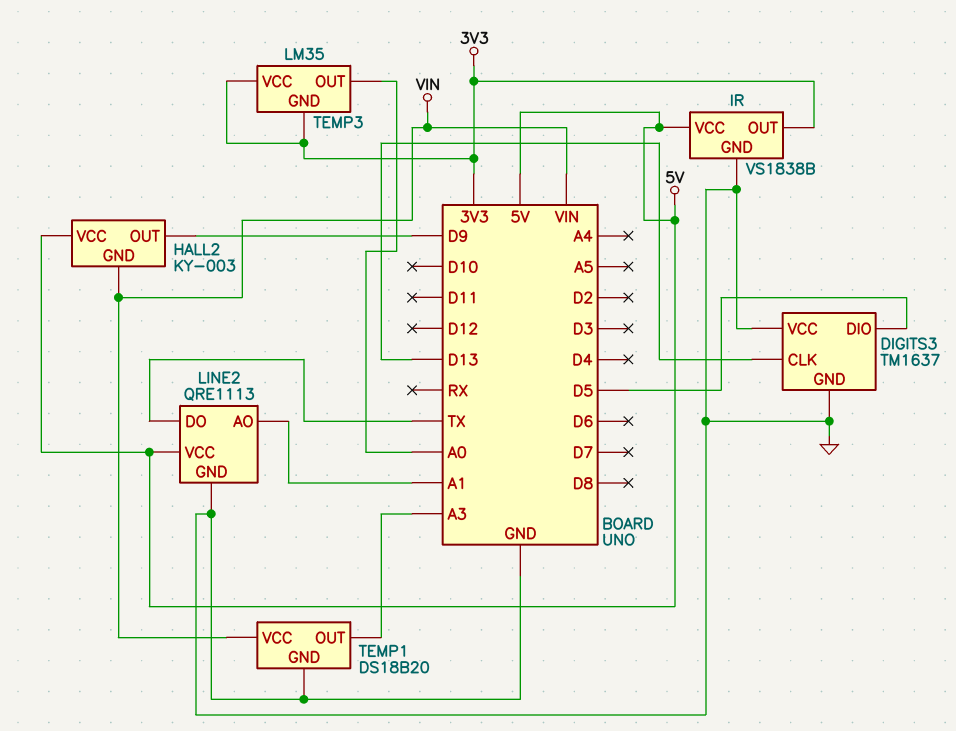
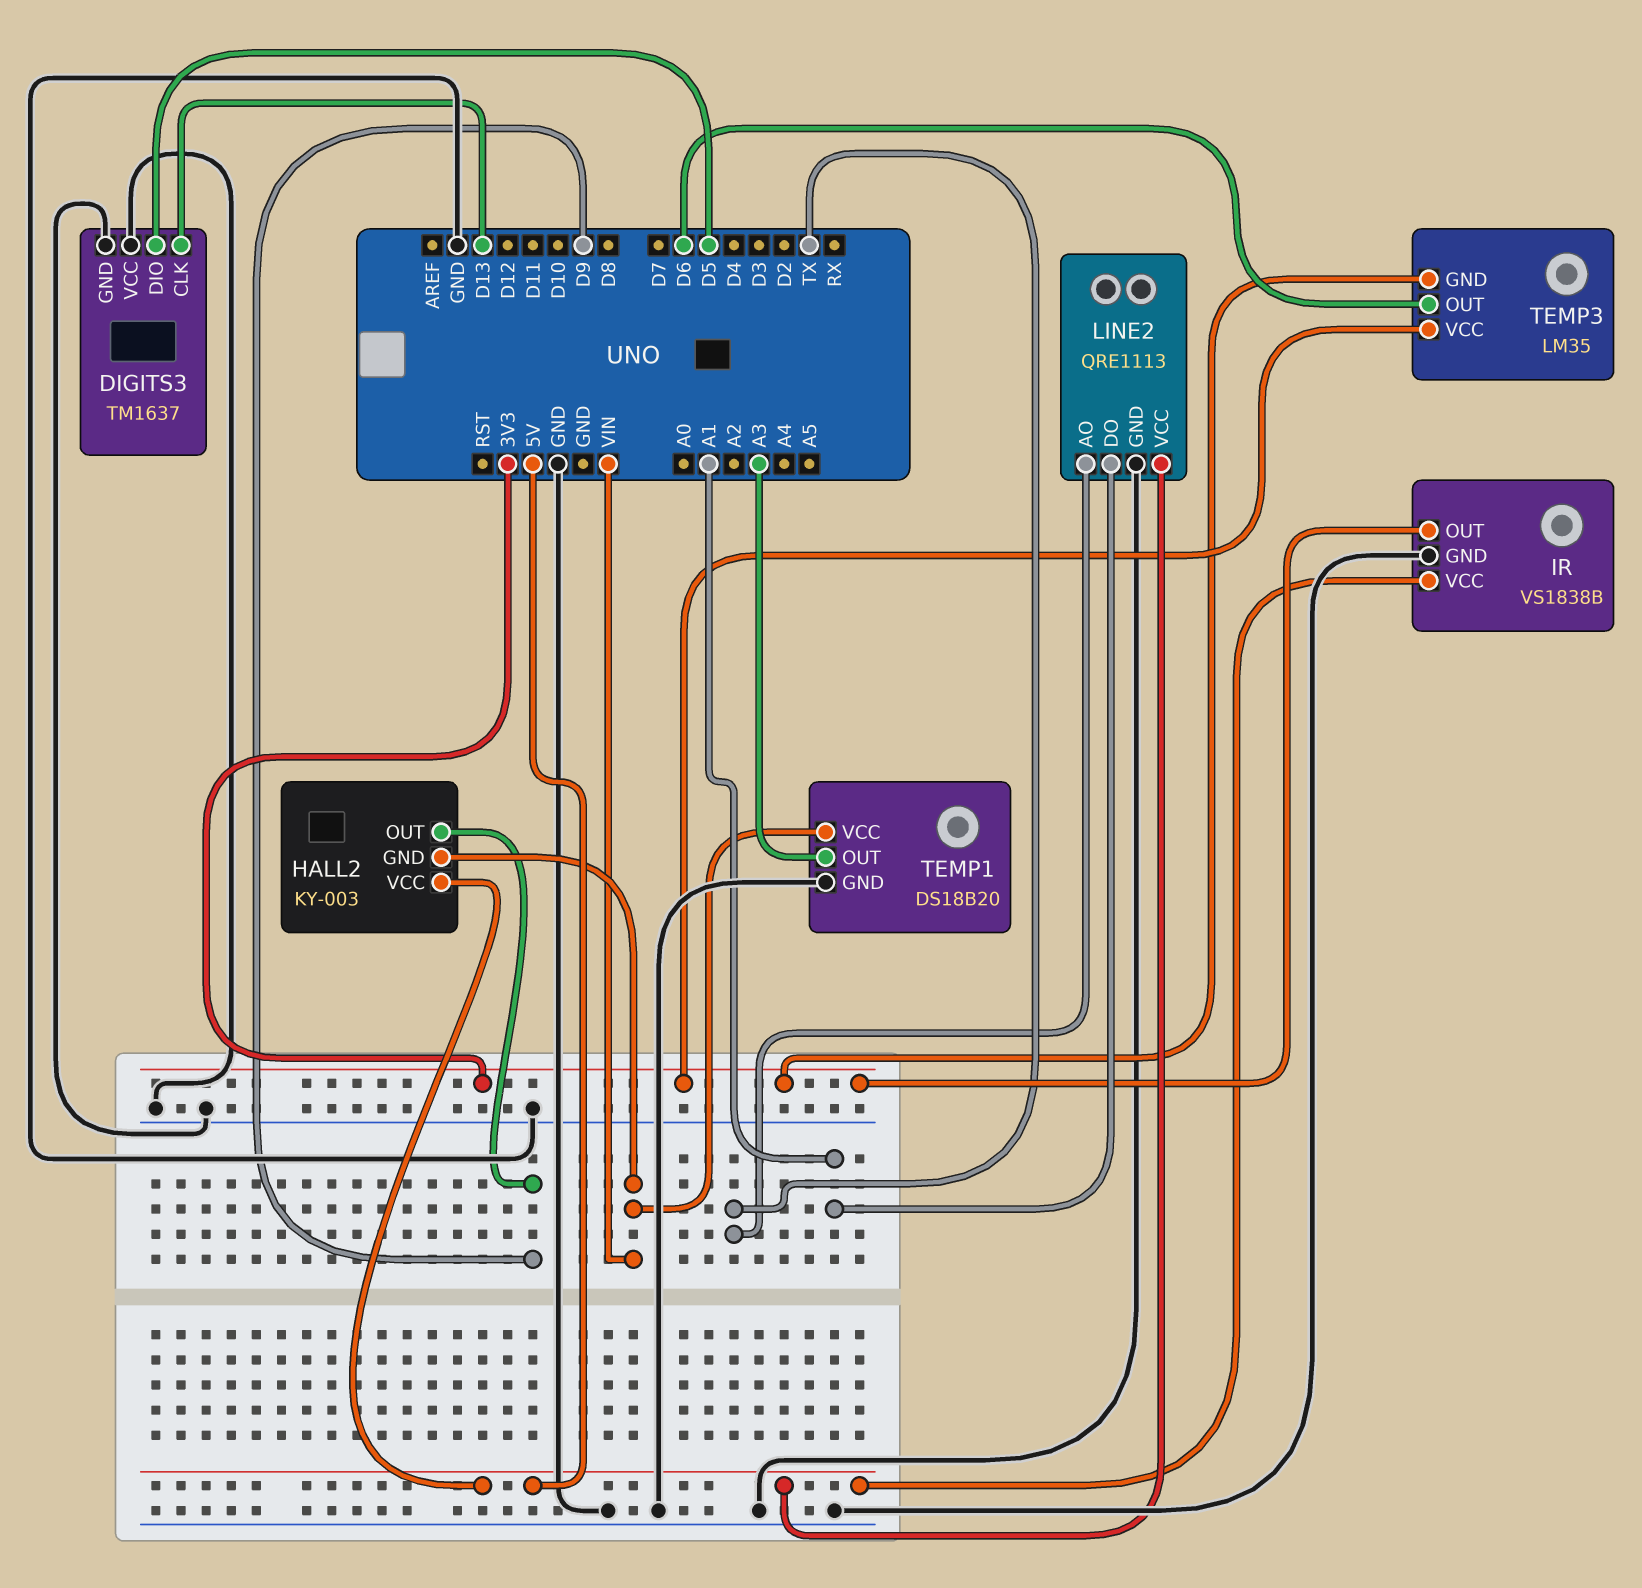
LINE2 pin AO: A1 -> TX
LINE2 pin DO: TX -> A1
TEMP3 pin OUT: A0 -> D6

